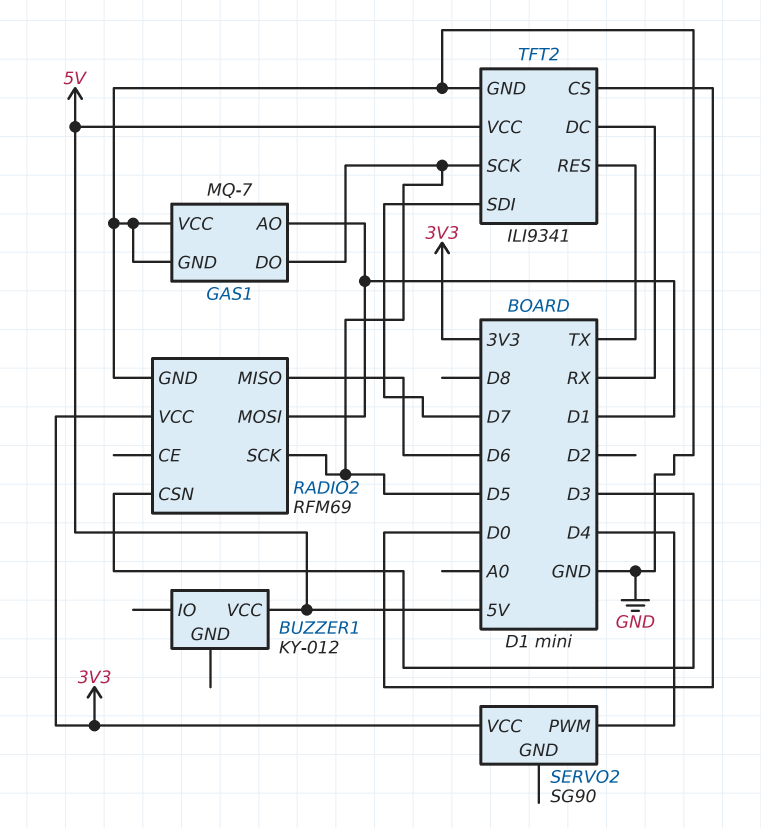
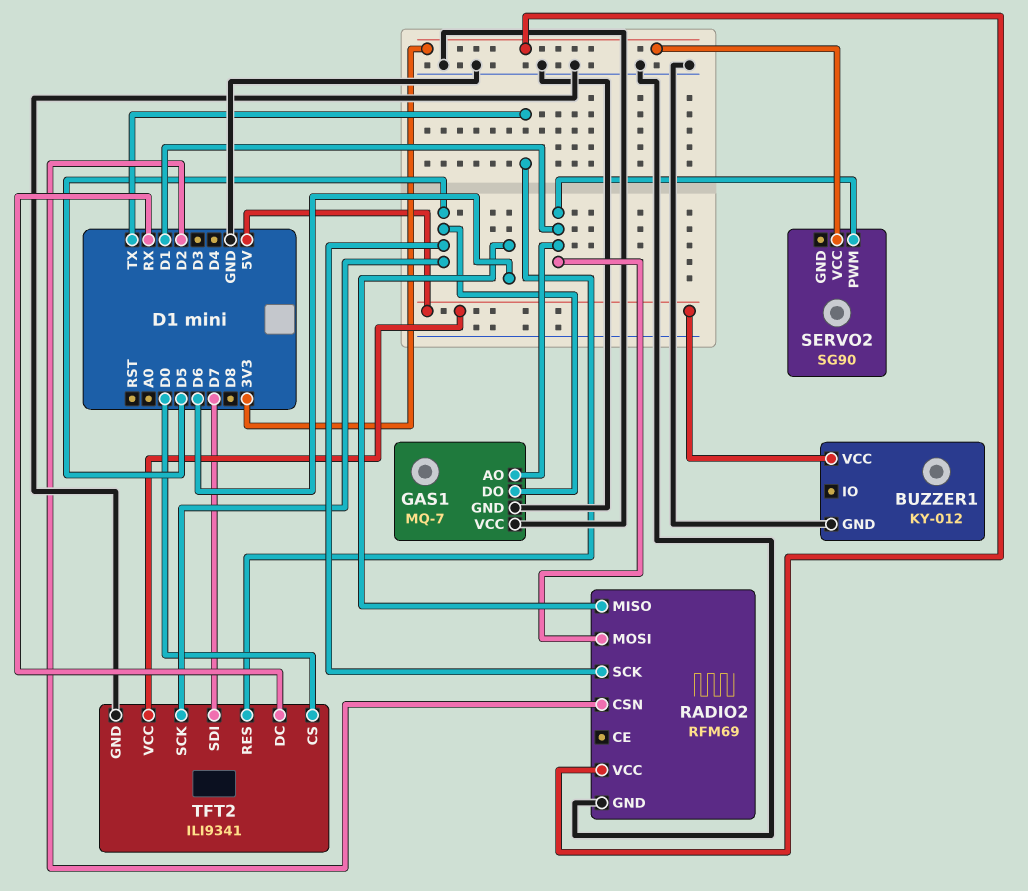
BUZZER1 pin GND: none -> GND
RADIO2 pin CSN: D3 -> D2
SERVO2 pin PWM: D4 -> D1

